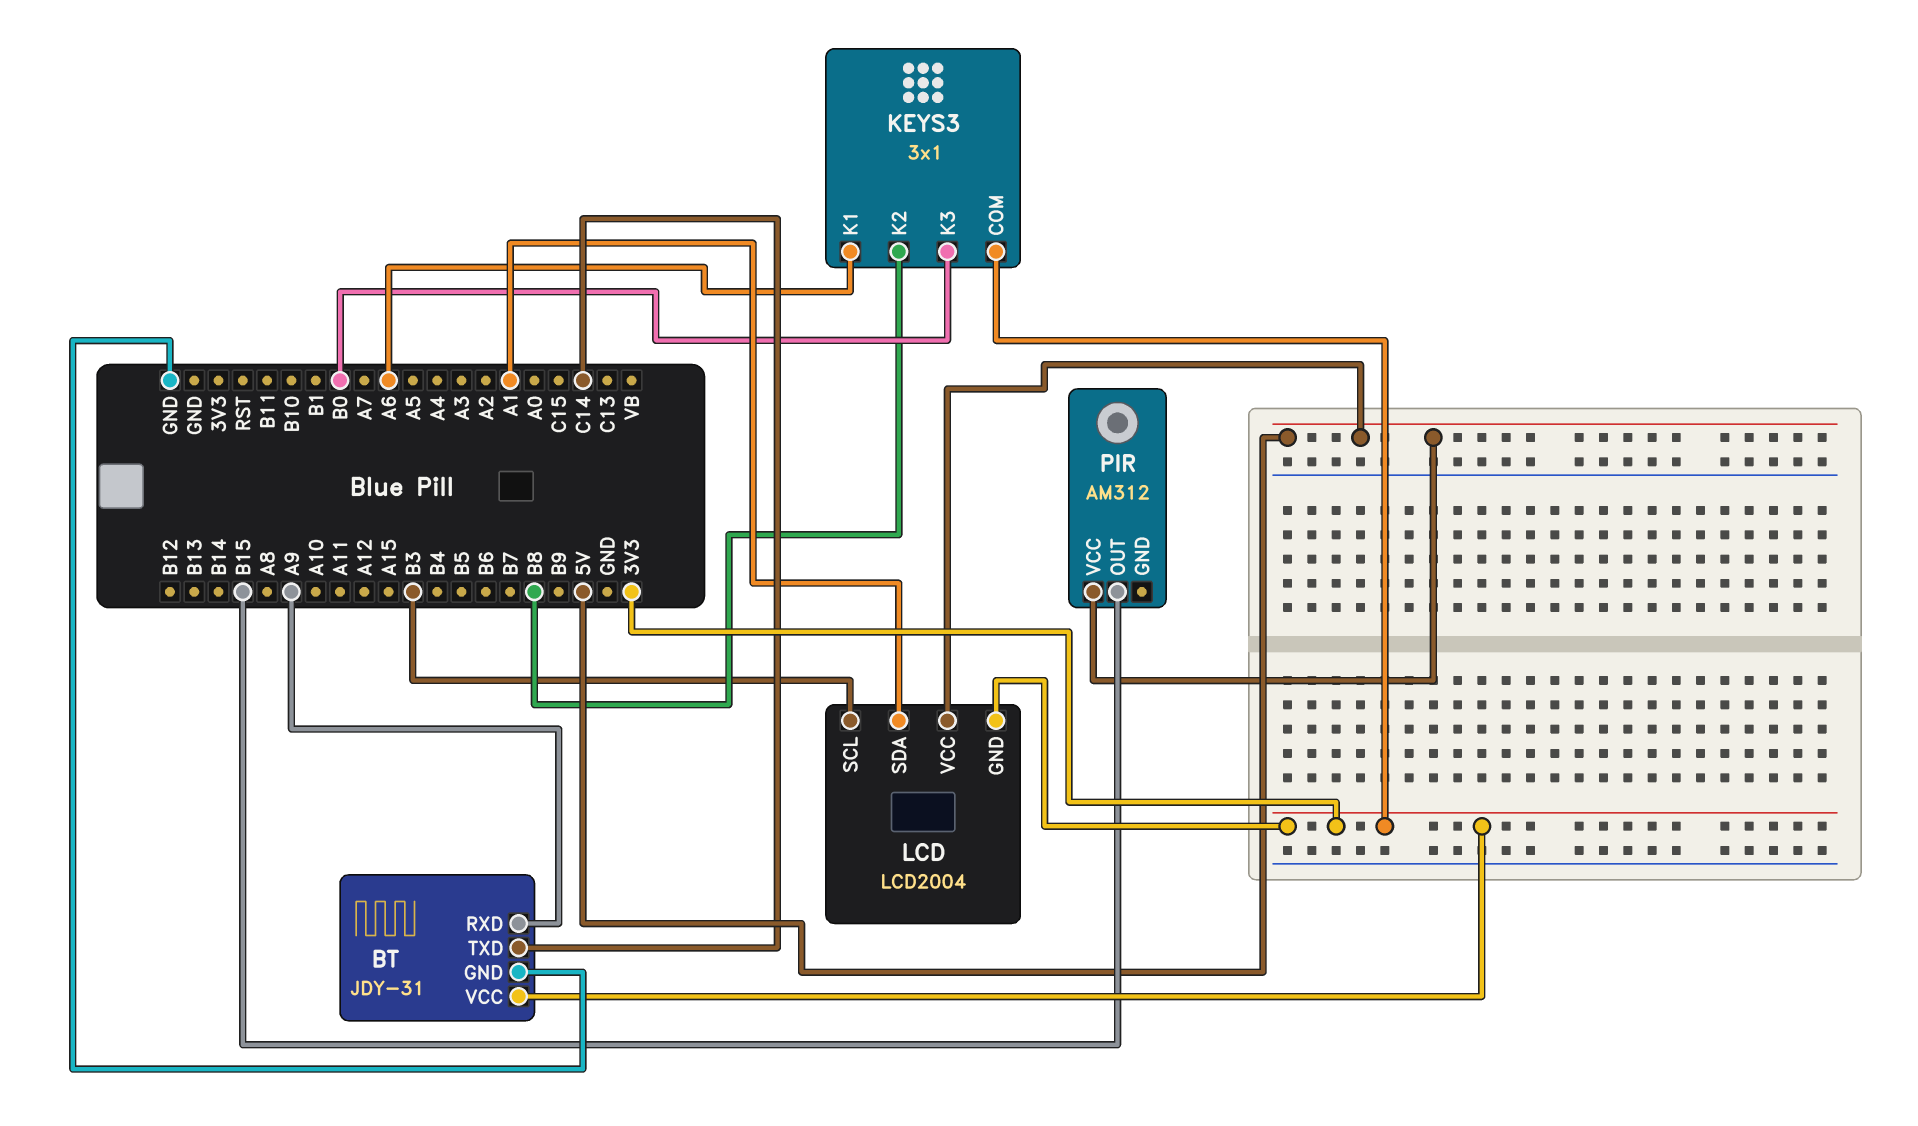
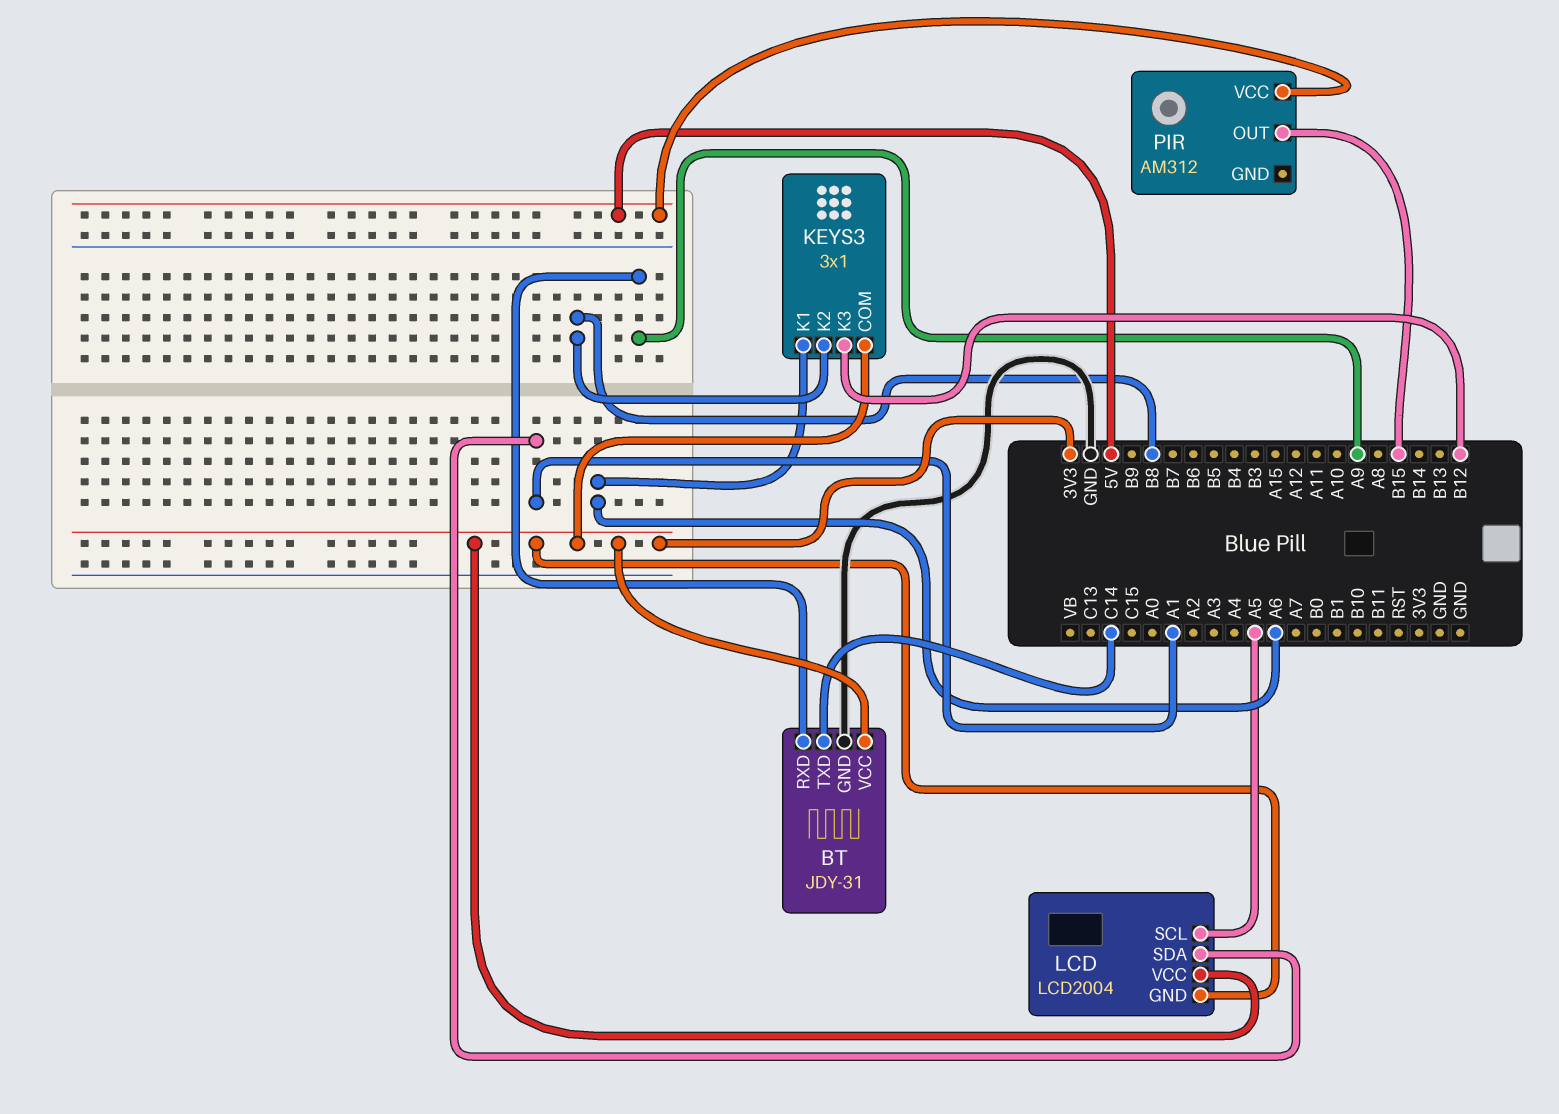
KEYS3 pin K3: B0 -> B12
LCD pin SCL: B3 -> A5
LCD pin VCC: 5V -> 3V3

